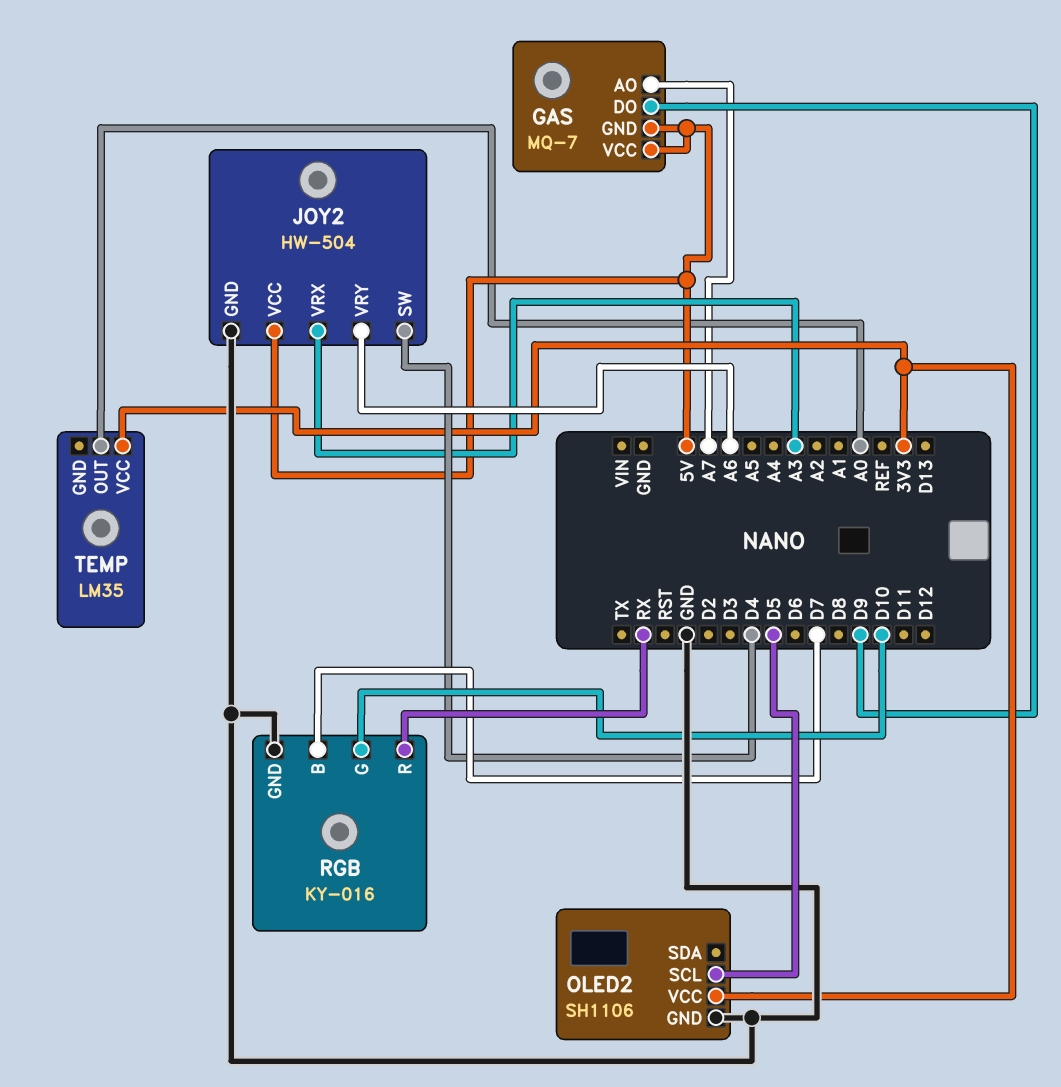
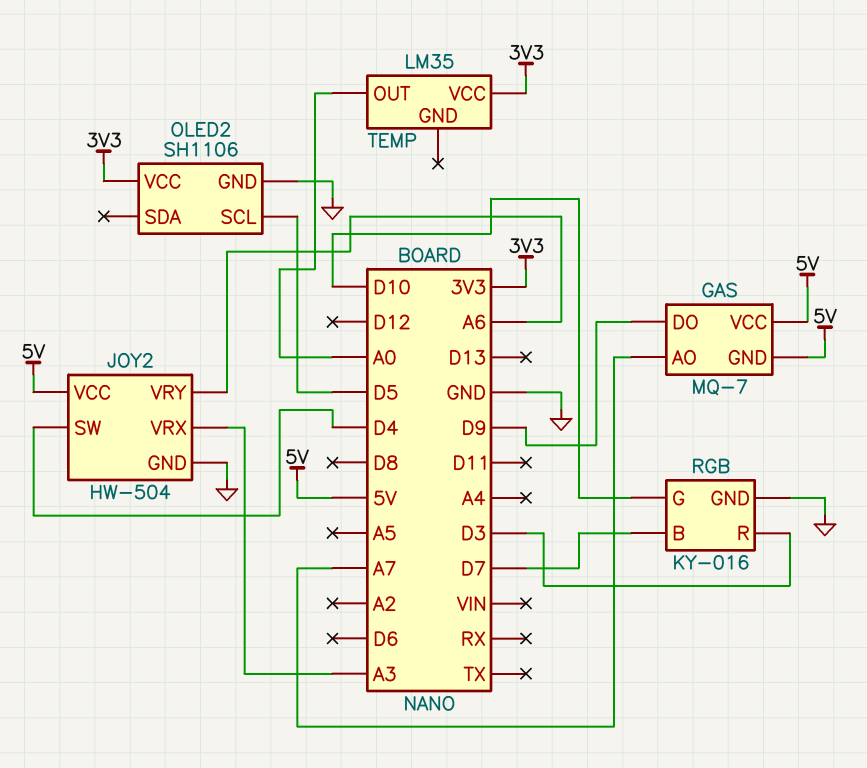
RGB pin R: RX -> D3

